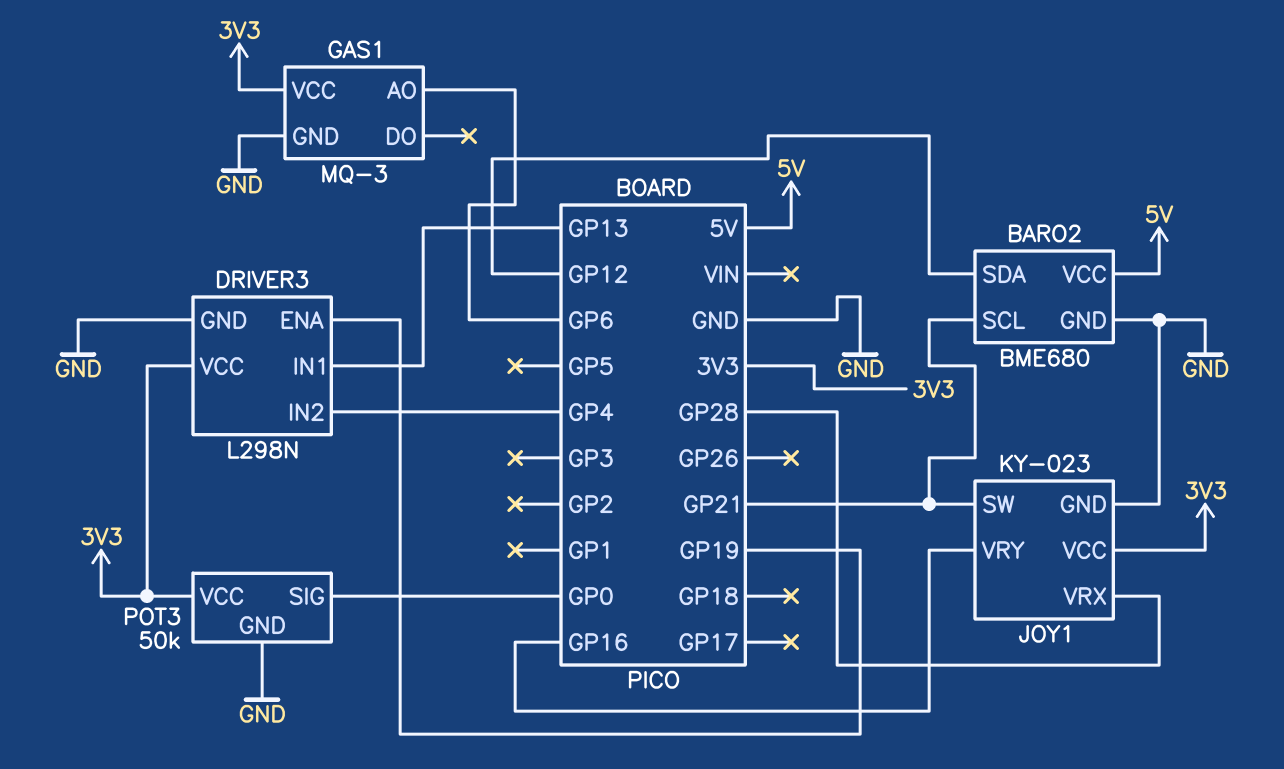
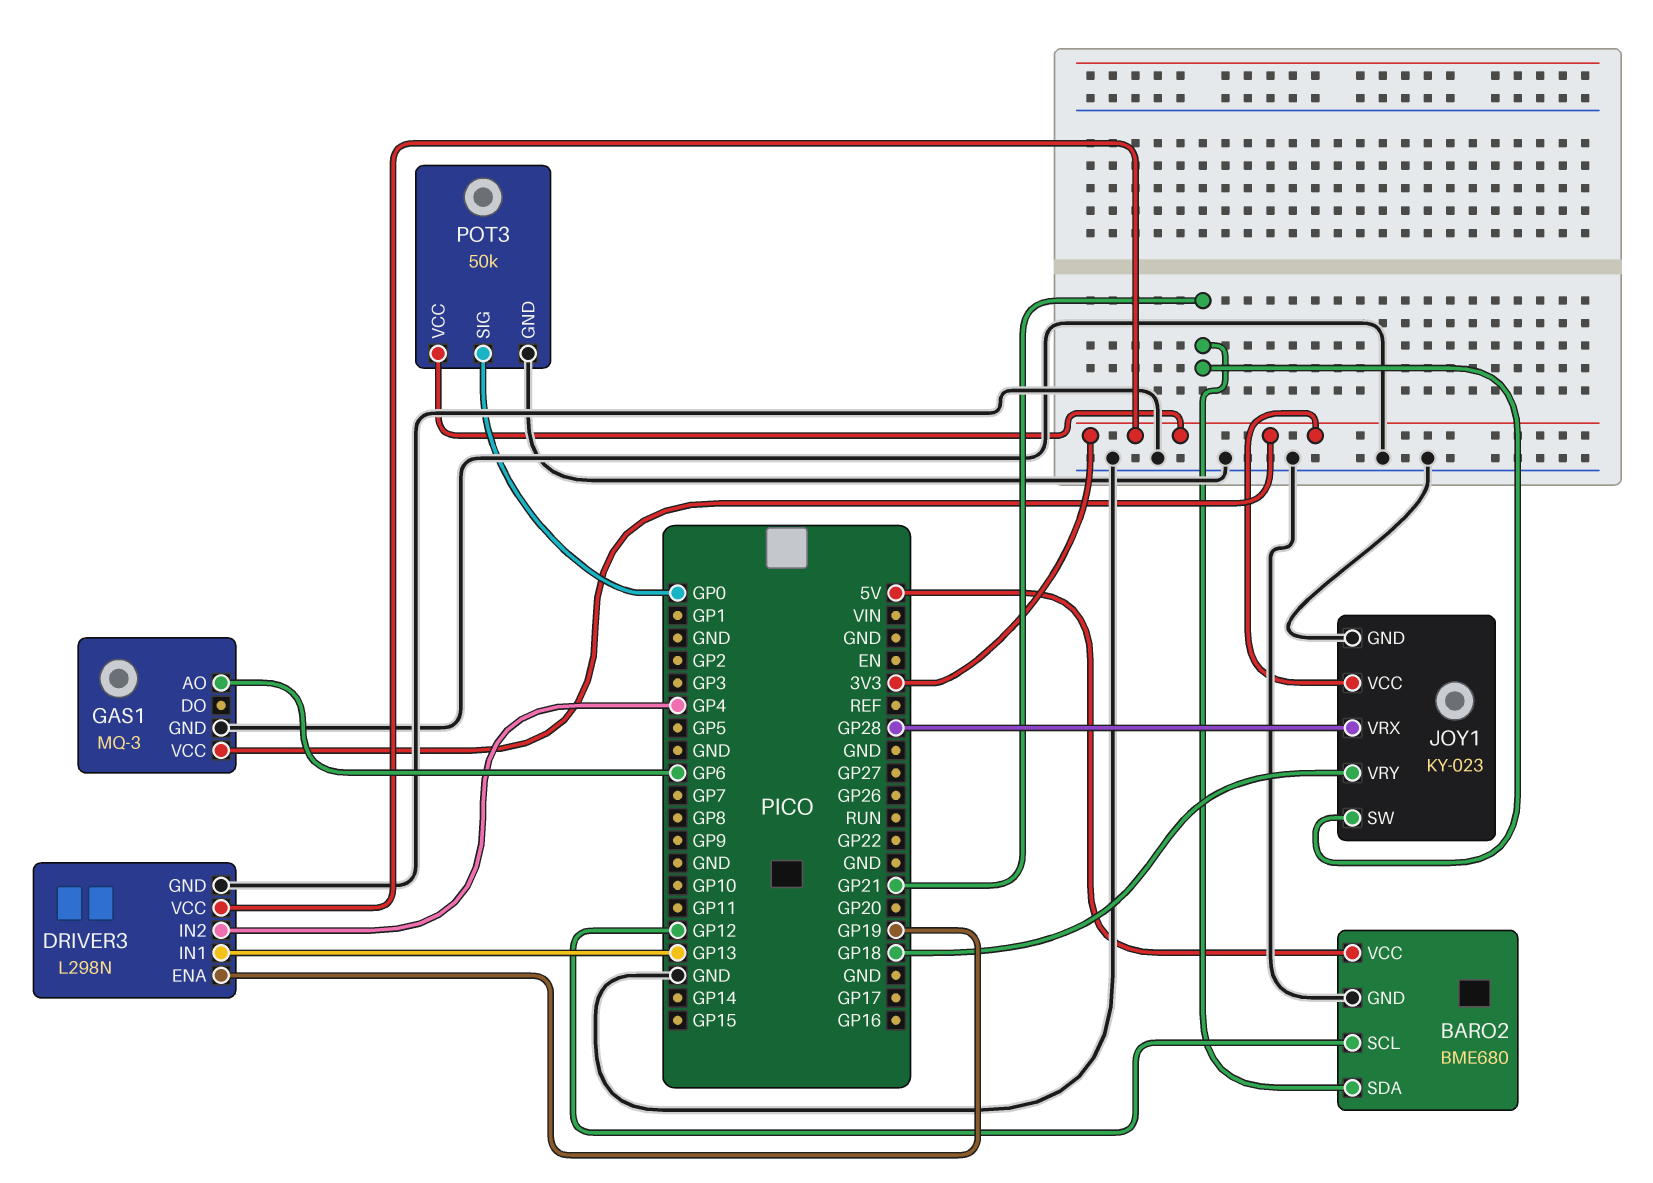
BARO2 pin SCL: GP21 -> GP12
BARO2 pin SDA: GP12 -> GP21
JOY1 pin VRY: GP16 -> GP18

